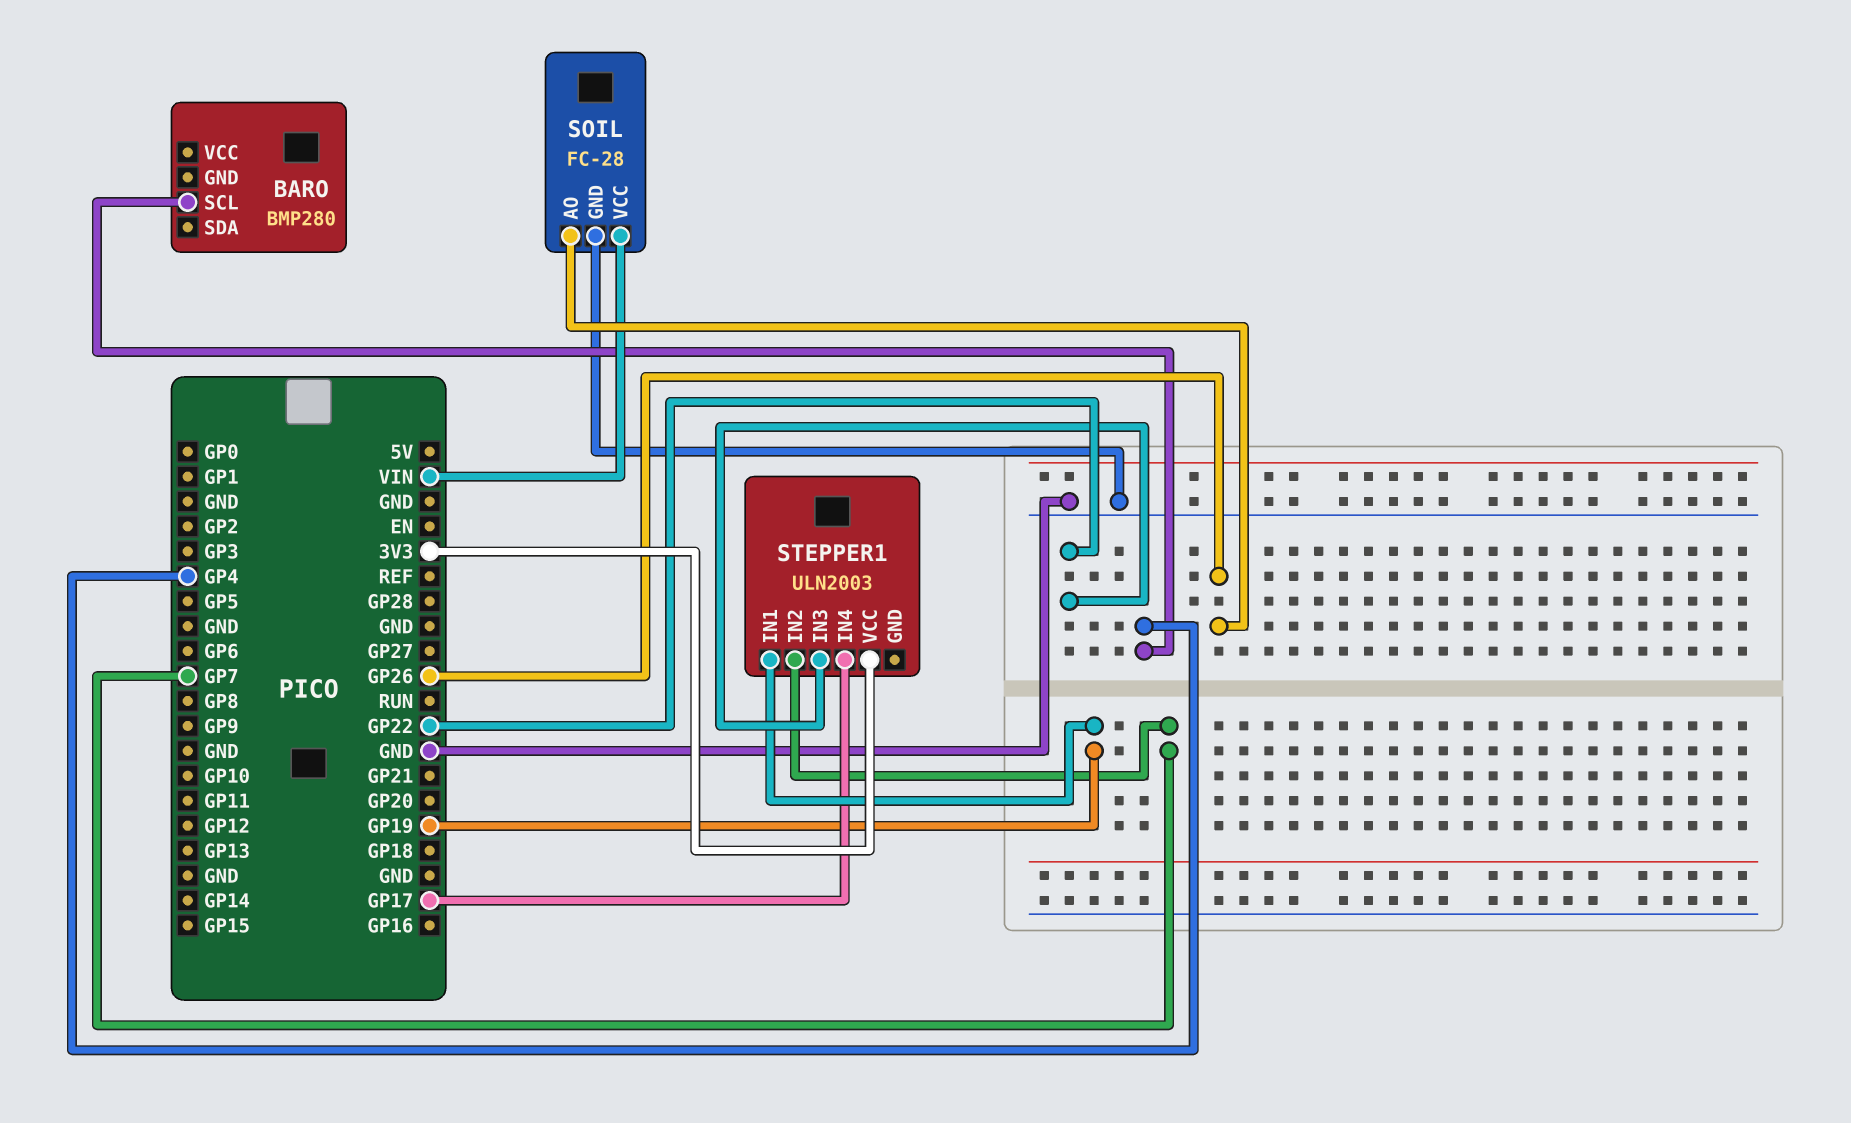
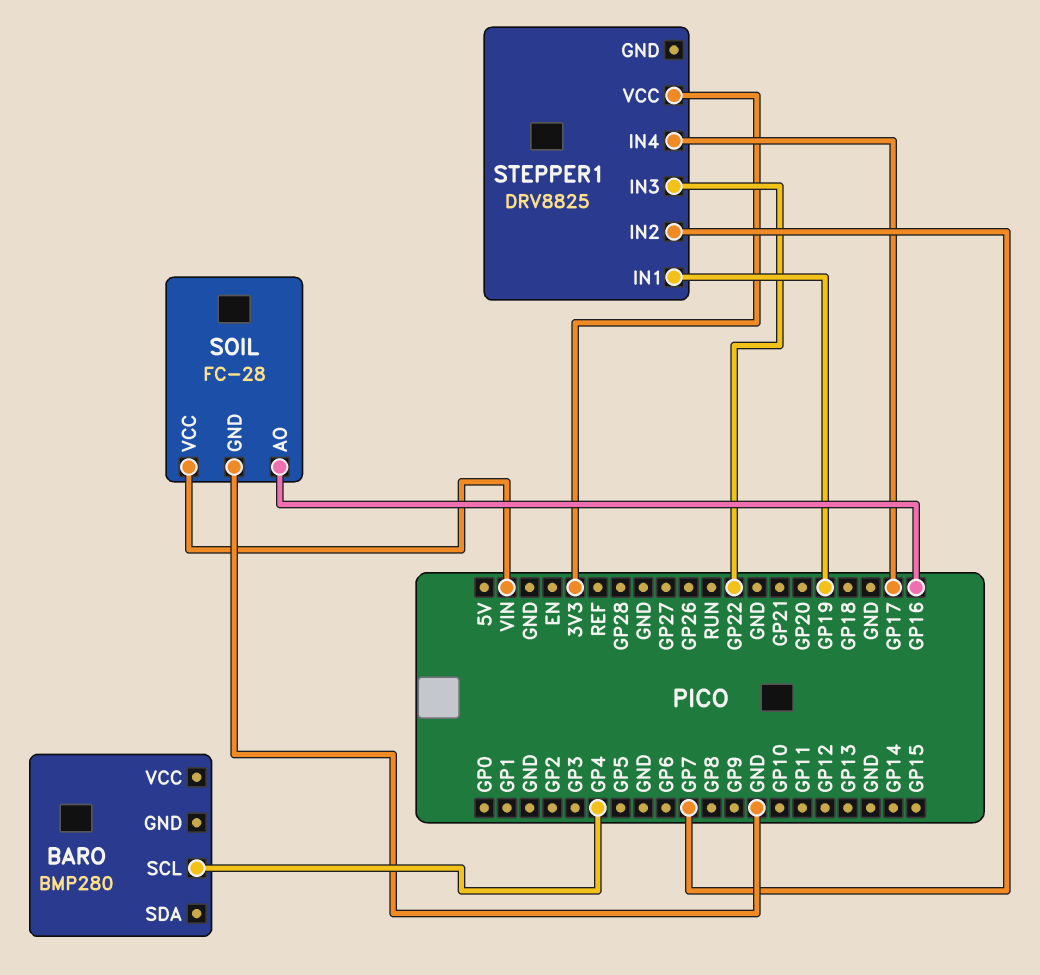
SOIL pin AO: GP26 -> GP16
STEPPER1: ULN2003 -> DRV8825

